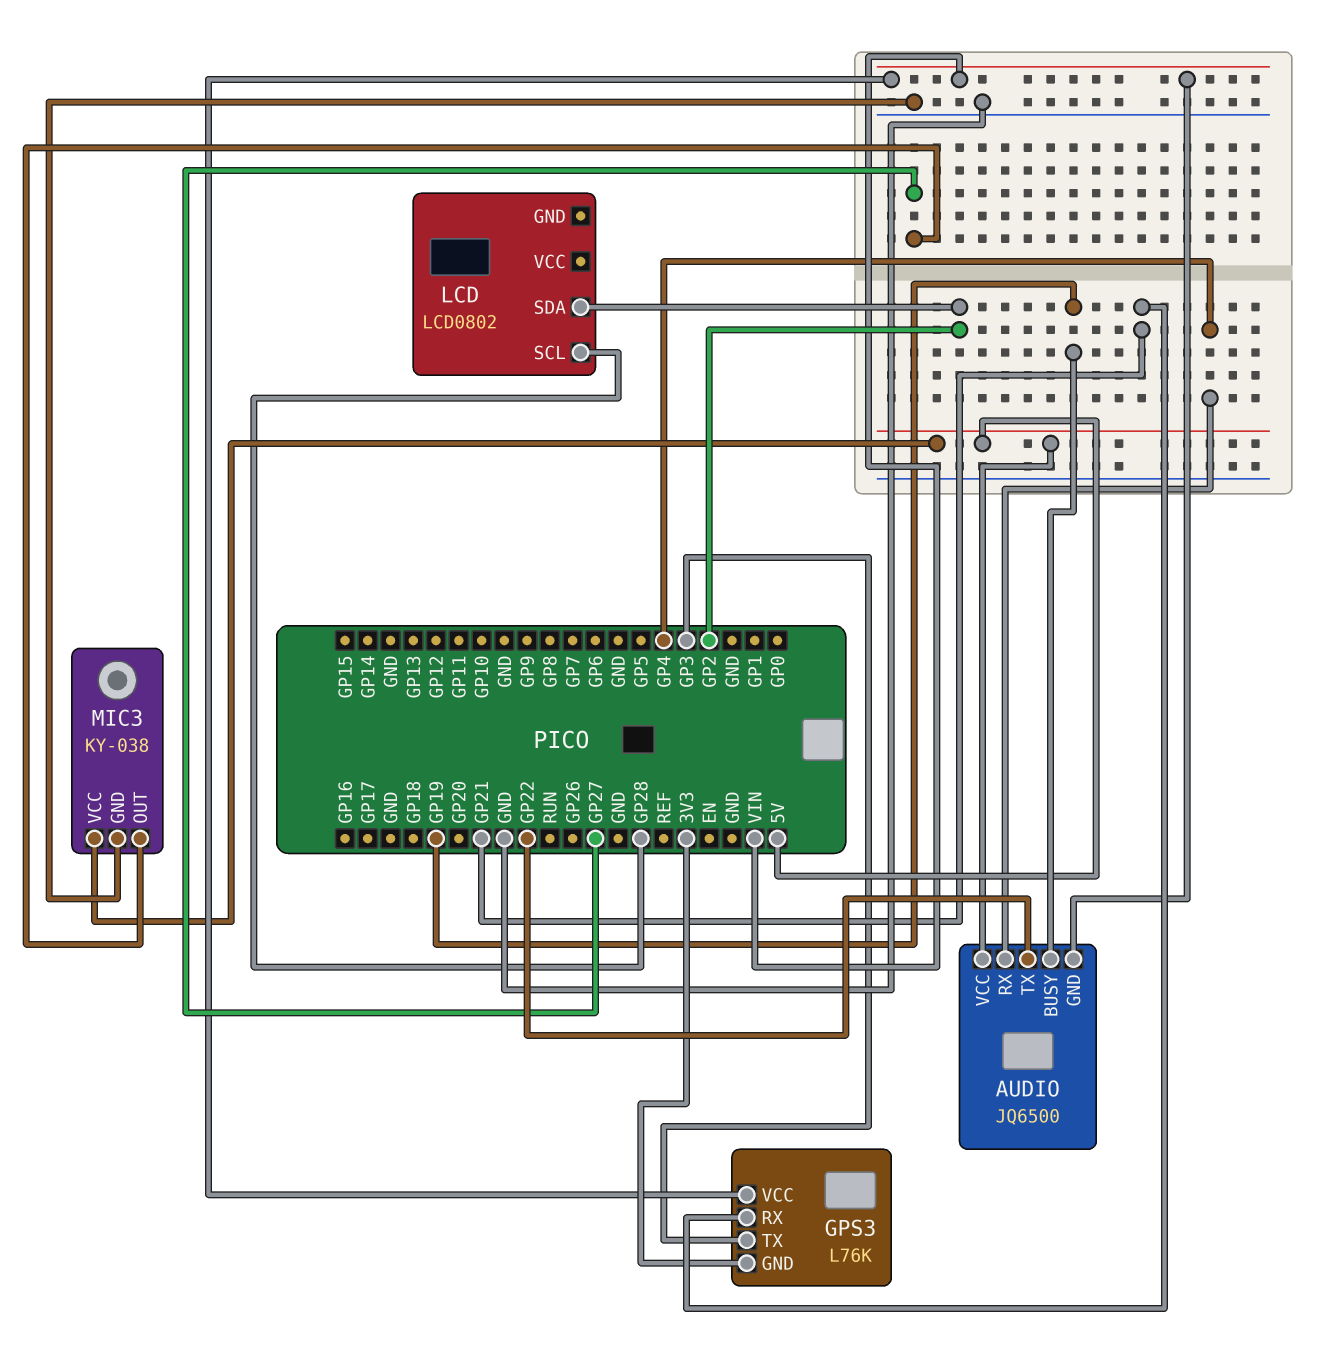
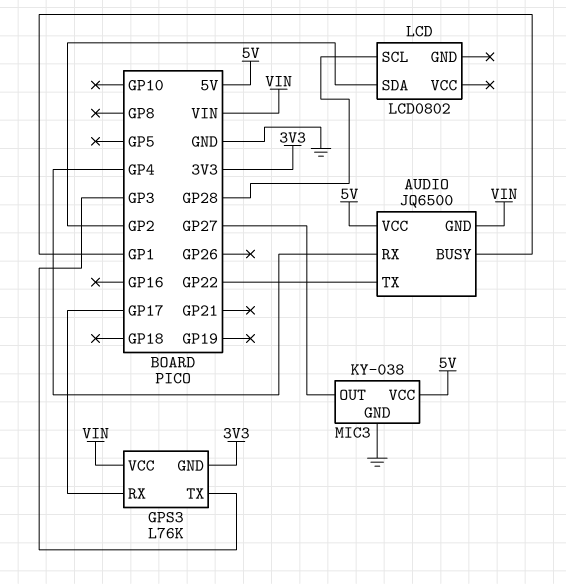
AUDIO pin BUSY: GP19 -> GP1
GPS3 pin RX: GP21 -> GP17

